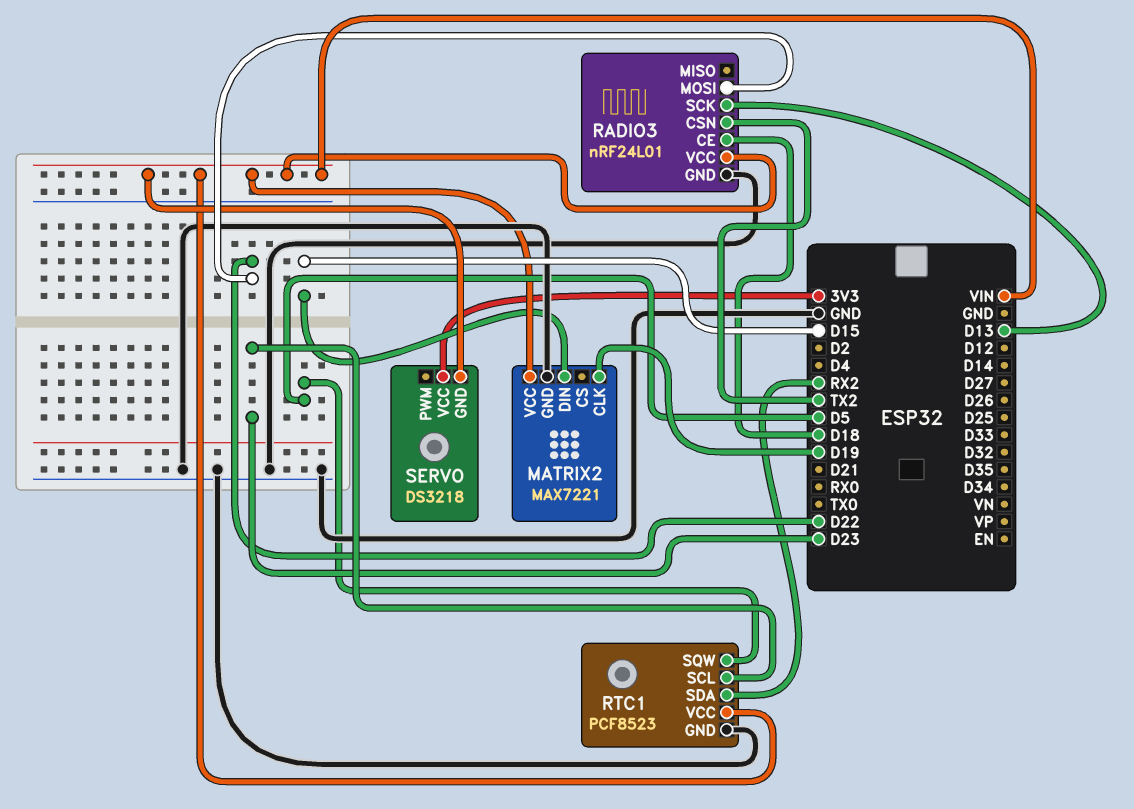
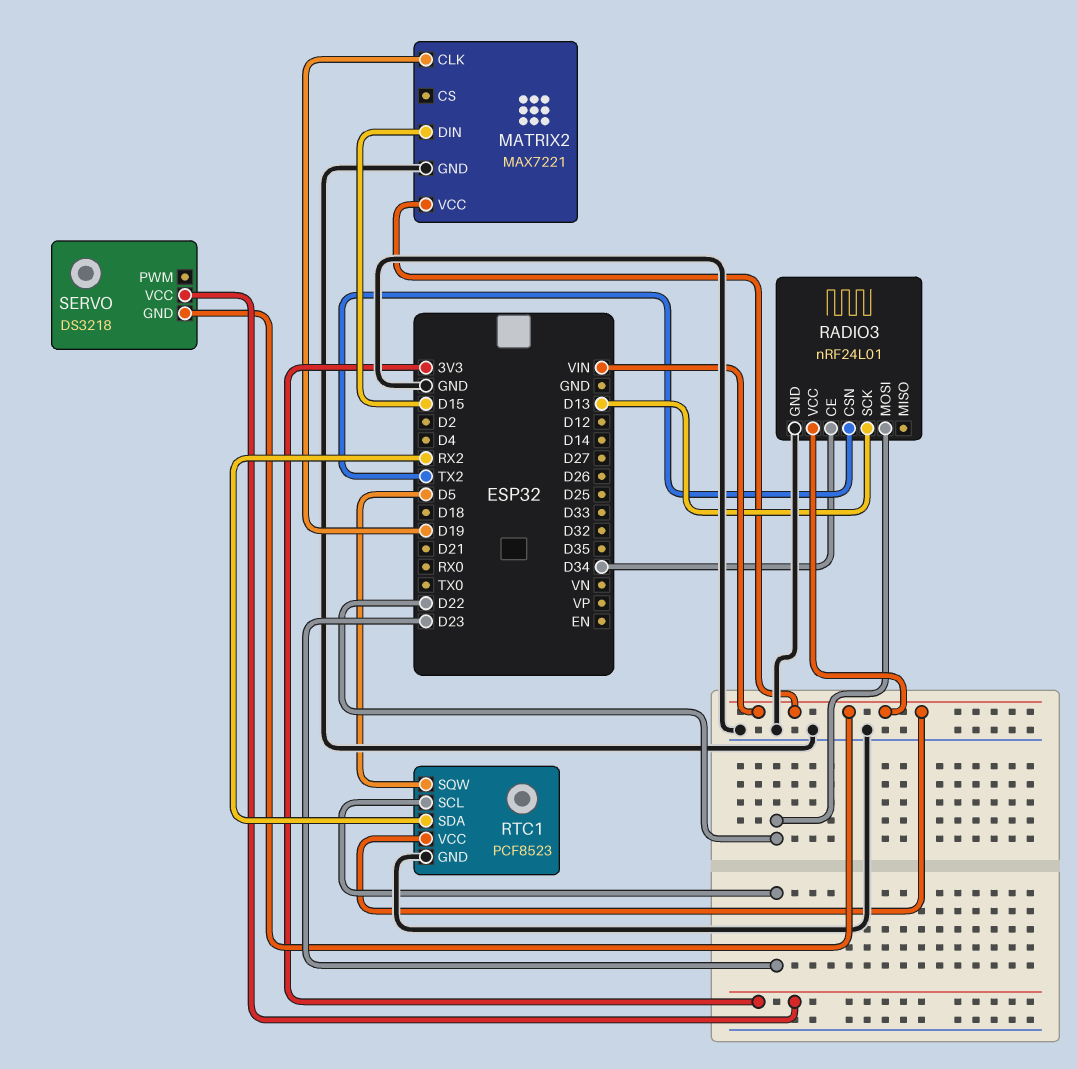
RADIO3 pin CE: D18 -> D34

